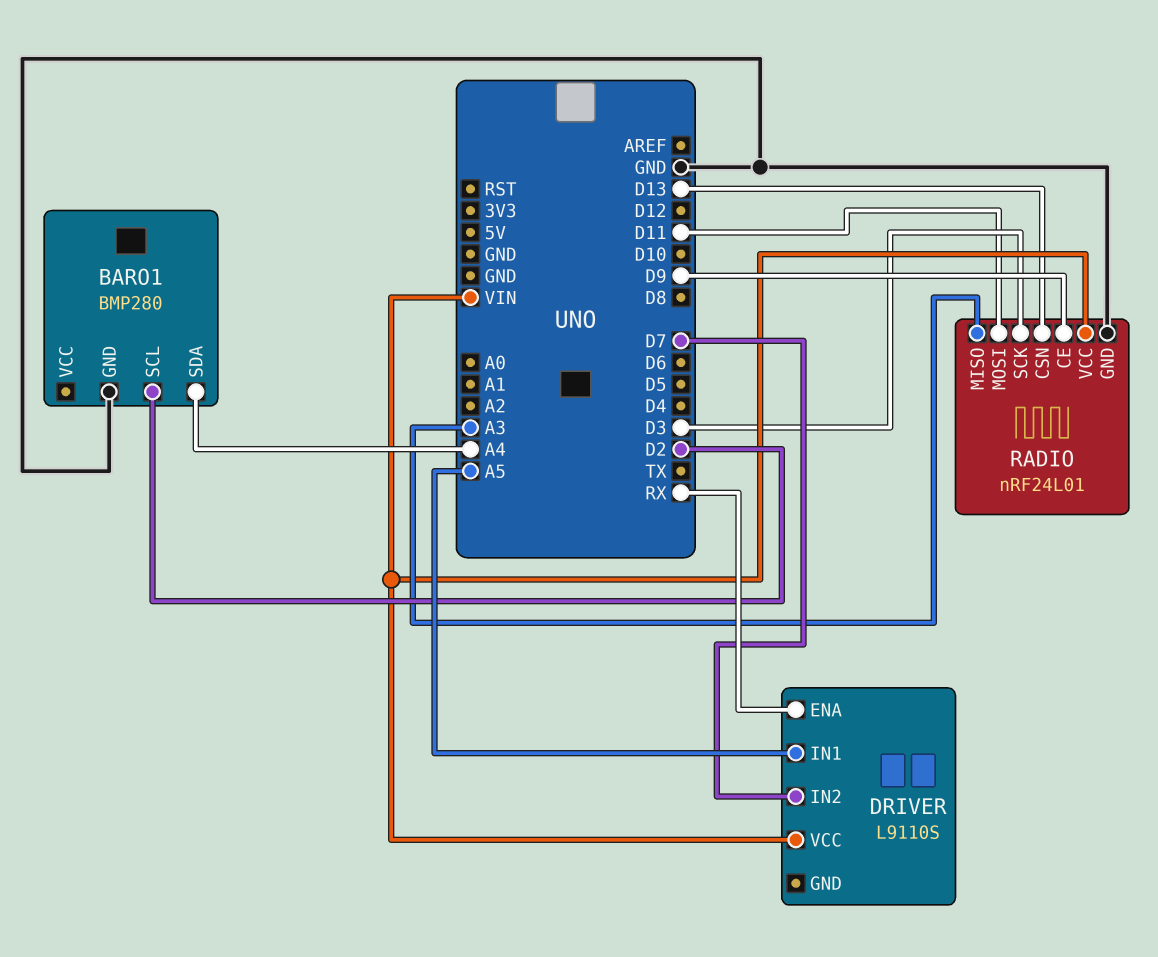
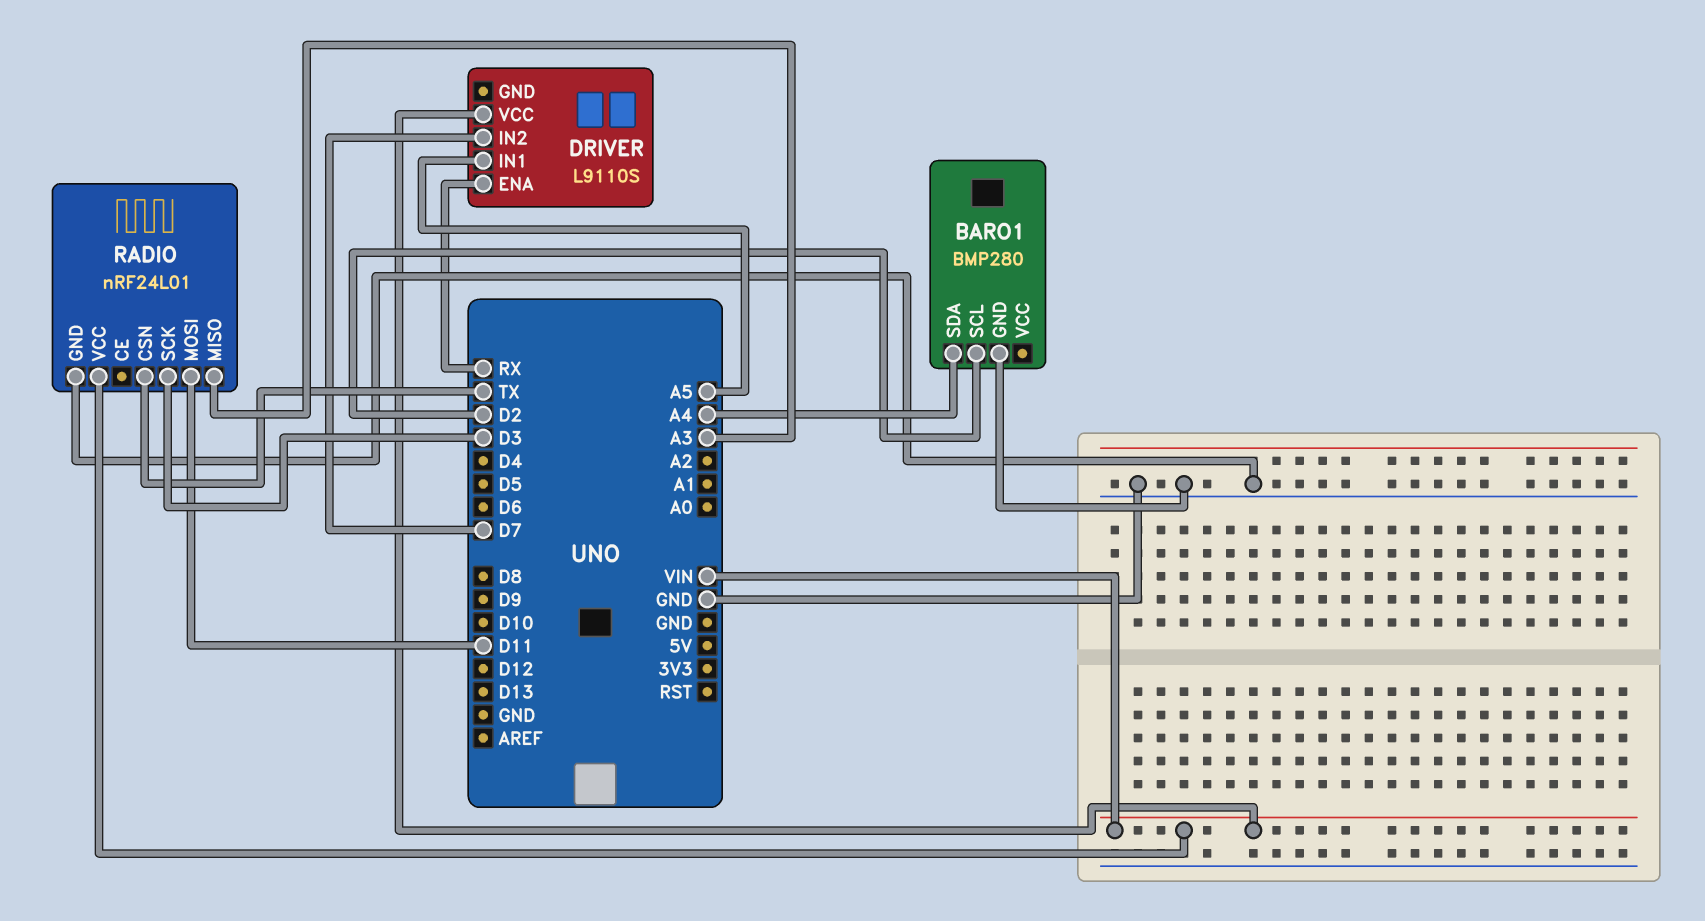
RADIO pin CE: D9 -> none
RADIO pin CSN: D13 -> TX

